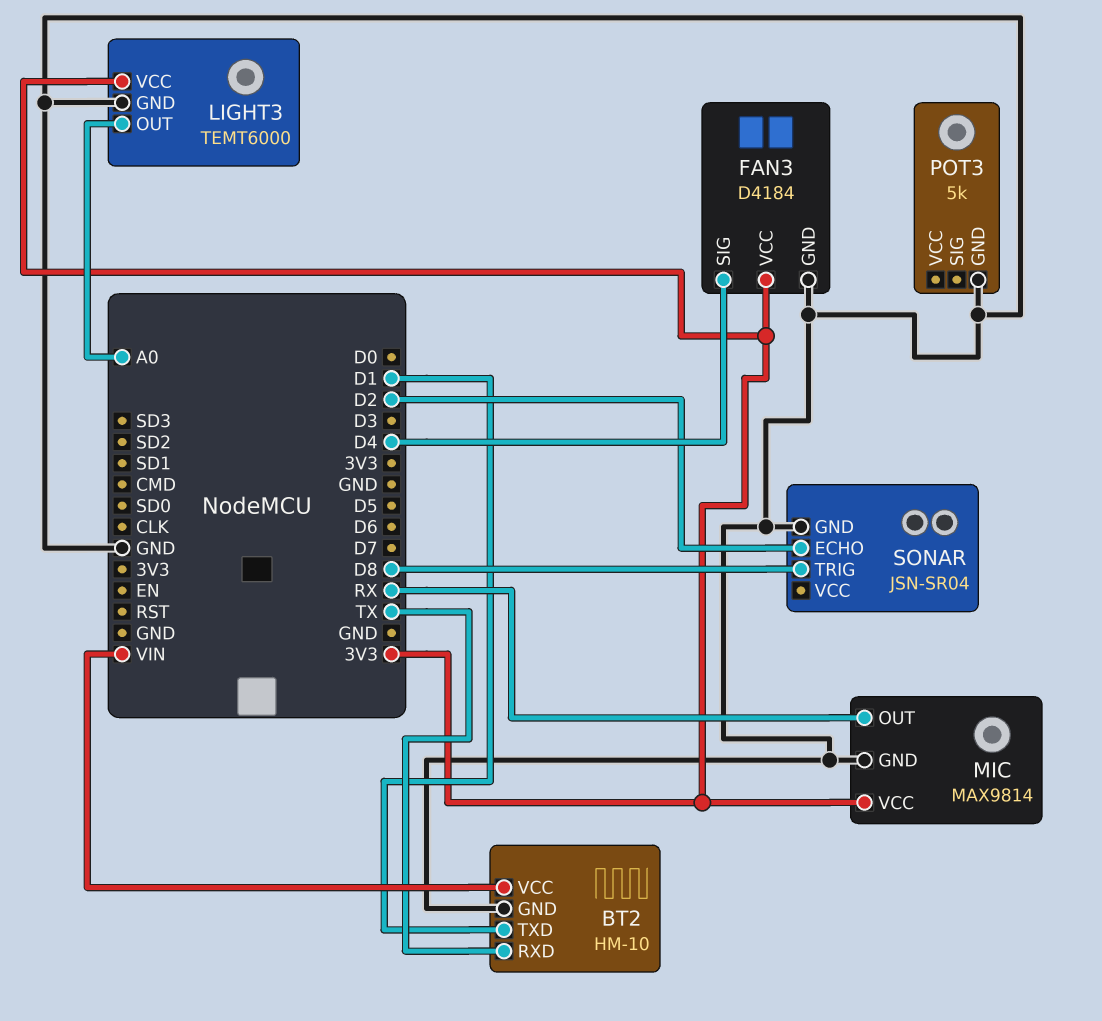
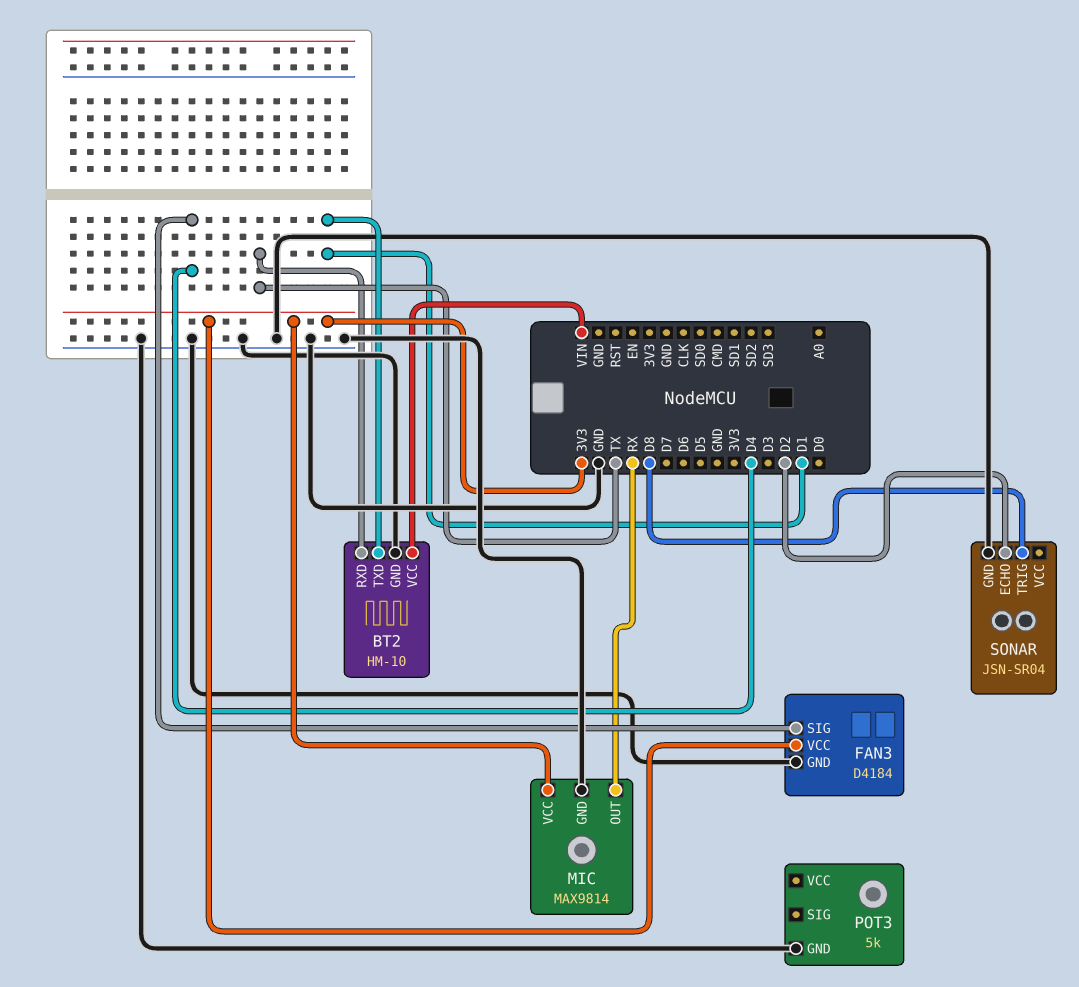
LIGHT3: TEMT6000 -> none
LIGHT3 pin GND: GND -> none
LIGHT3 pin OUT: A0 -> none
LIGHT3 pin VCC: 3V3 -> none

